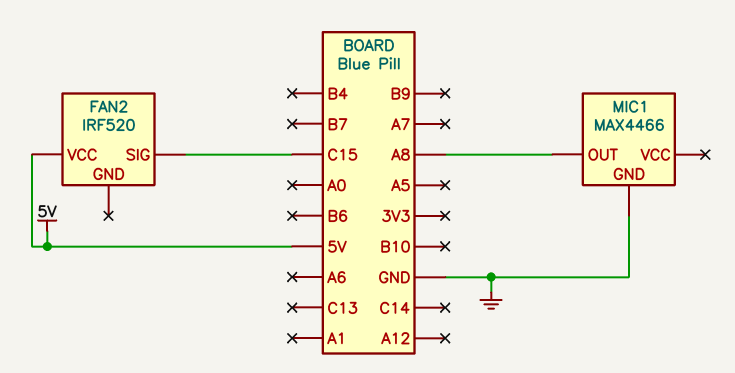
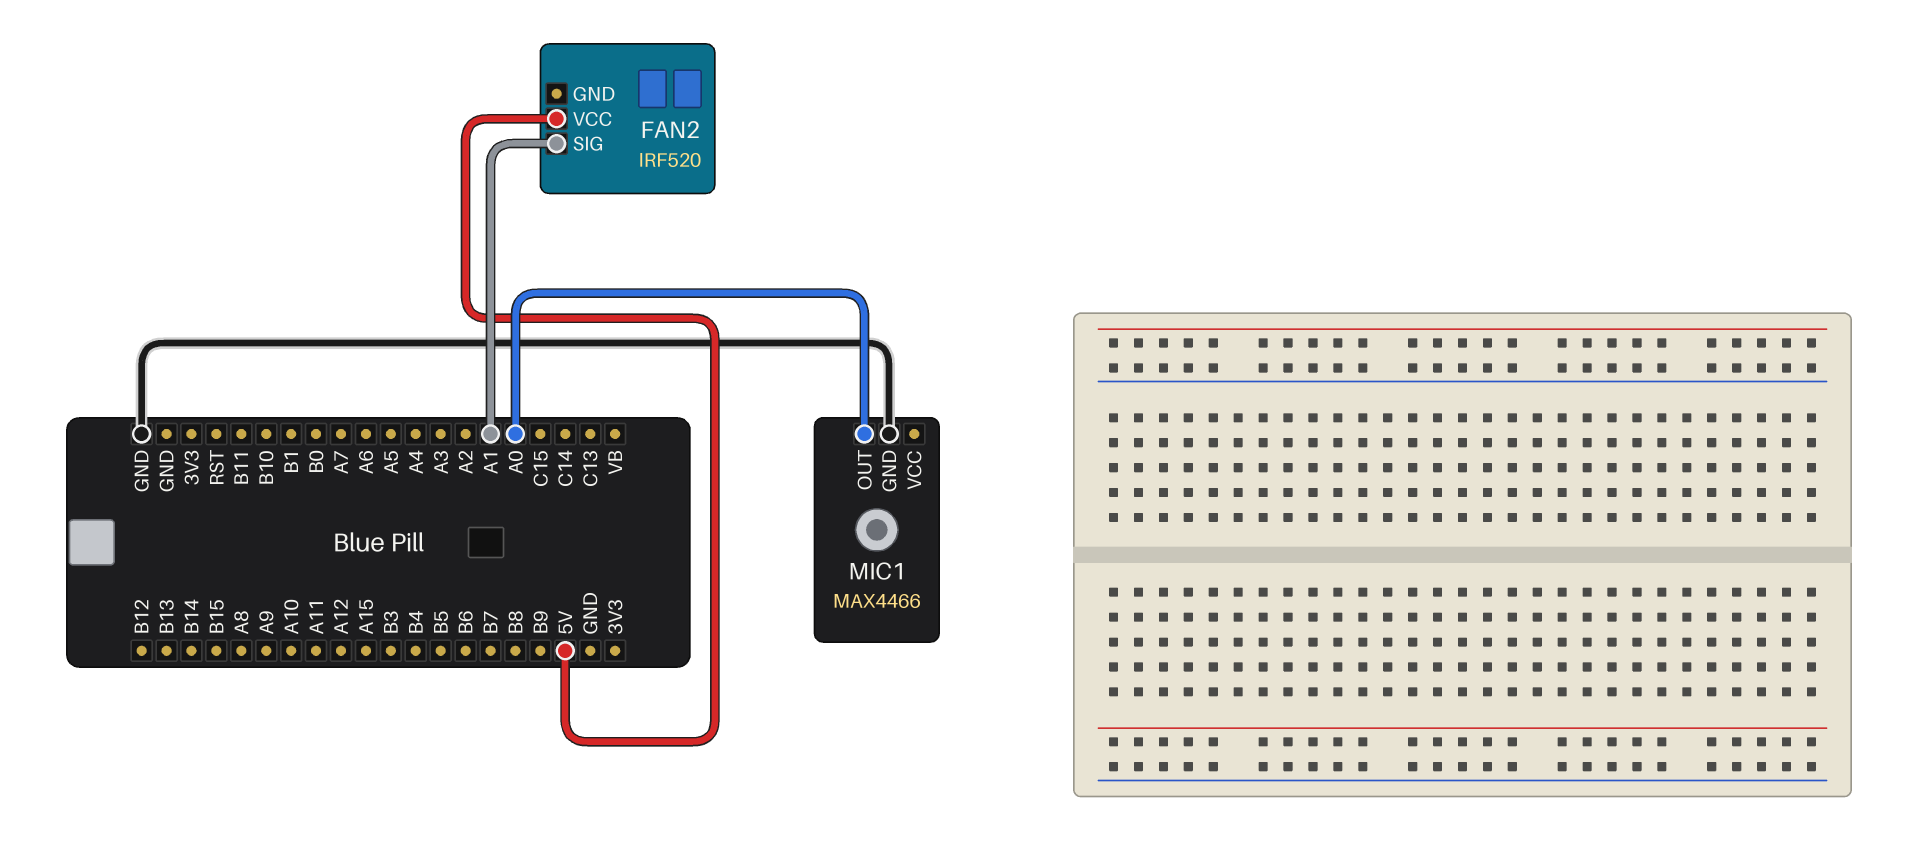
FAN2 pin SIG: C15 -> A1
MIC1 pin OUT: A8 -> A0

